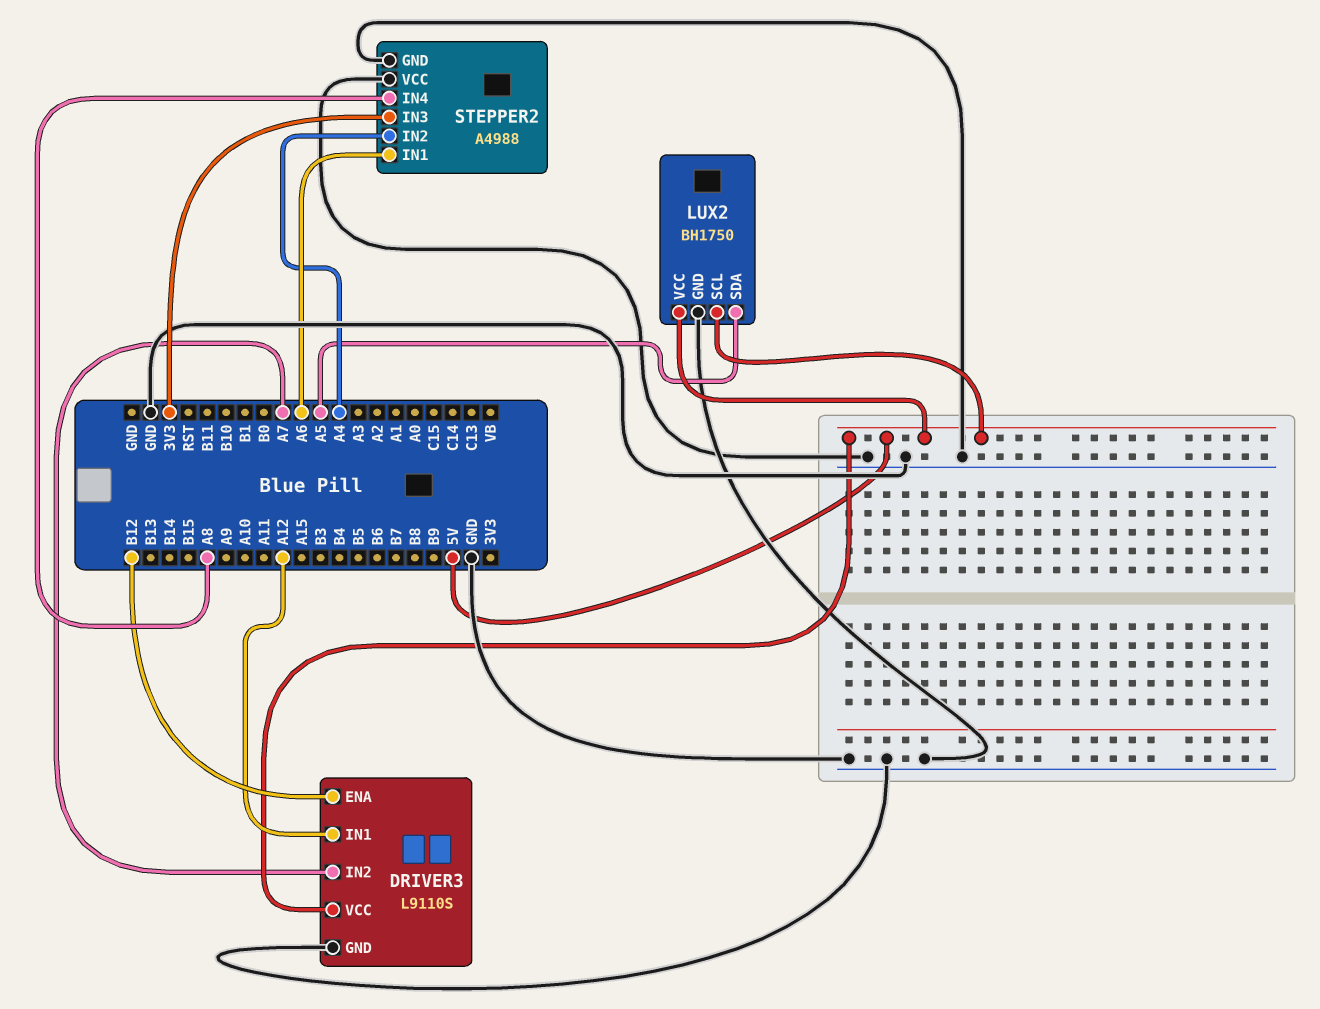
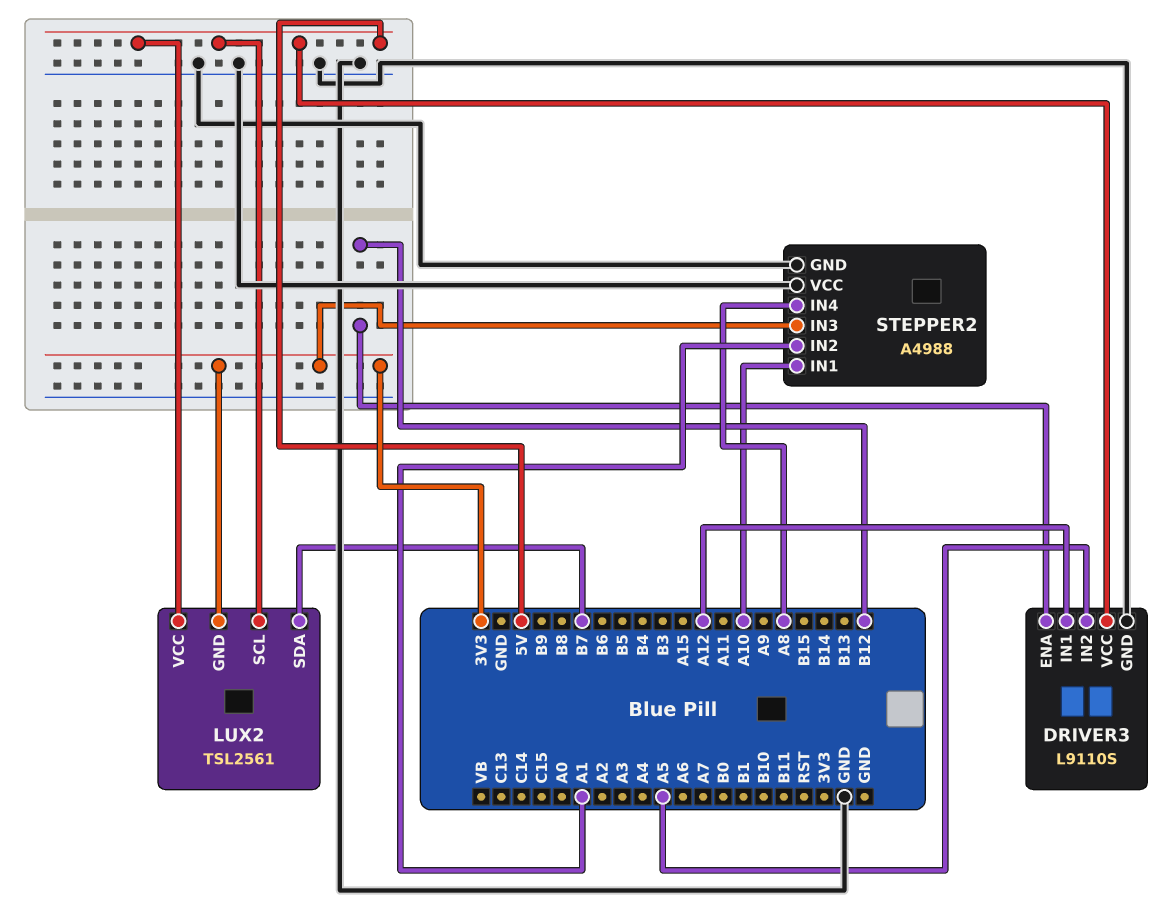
DRIVER3 pin IN2: A7 -> A5
LUX2: BH1750 -> TSL2561
LUX2 pin GND: GND -> 3V3
LUX2 pin SDA: A5 -> B7
STEPPER2 pin IN1: A6 -> A10
STEPPER2 pin IN2: A4 -> A1

